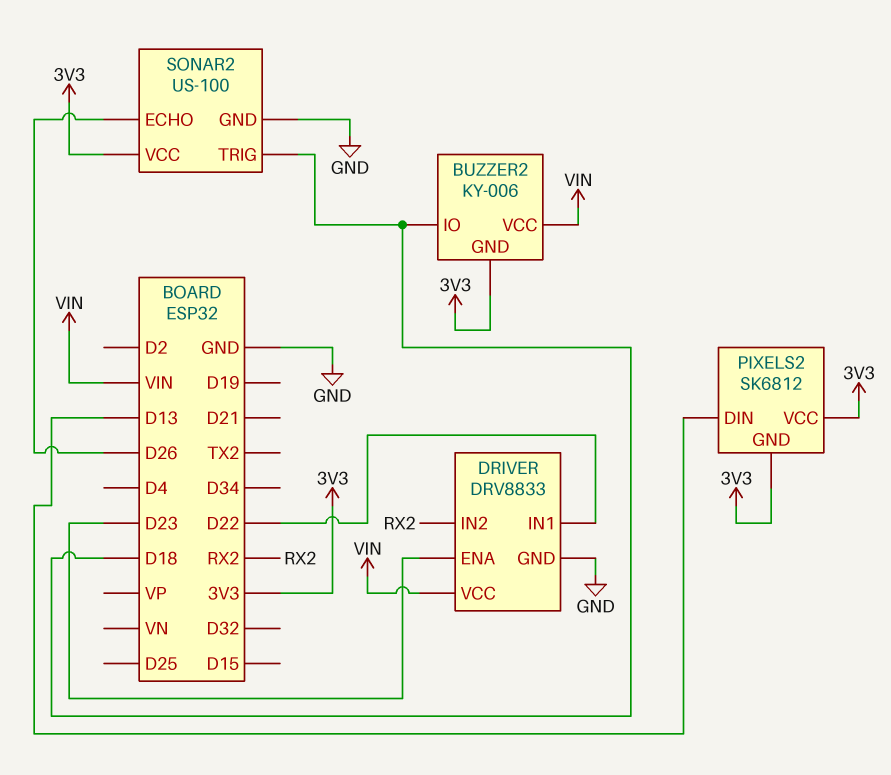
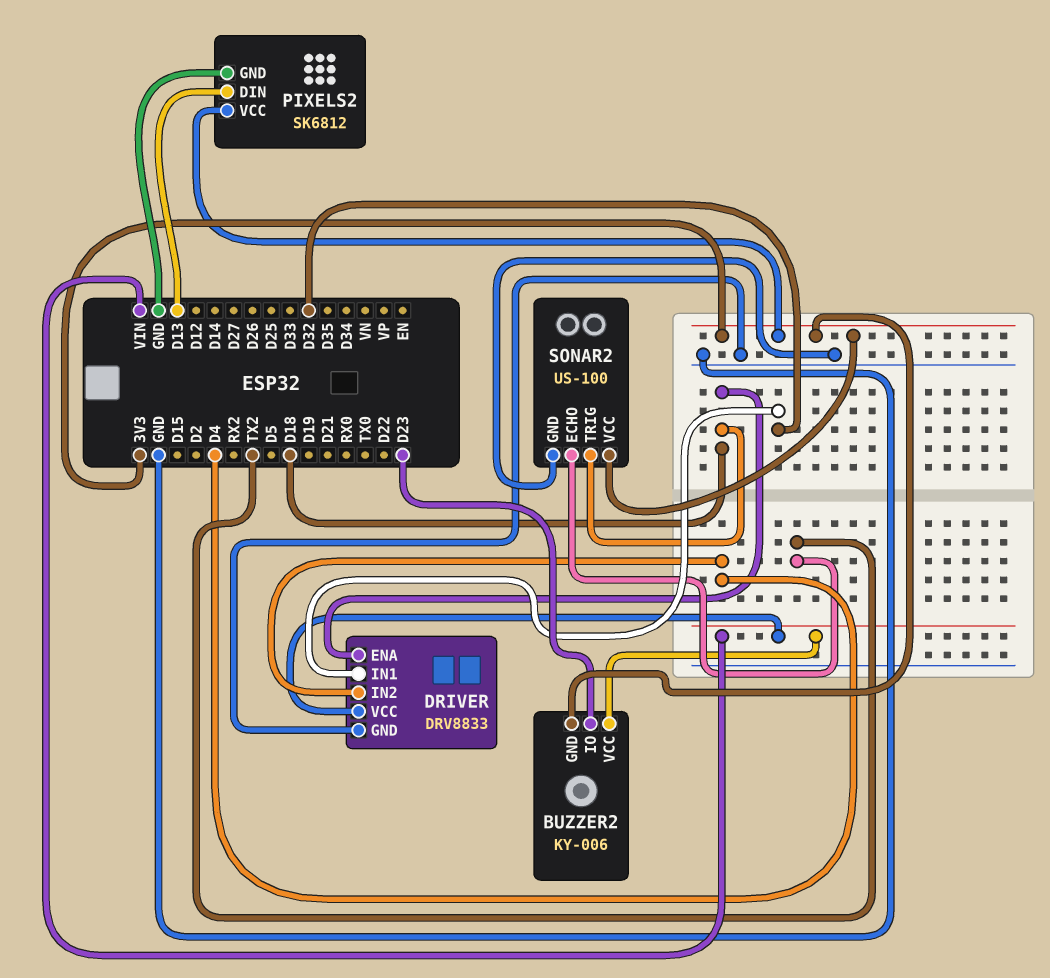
BUZZER2 pin IO: D18 -> D23
DRIVER pin ENA: D23 -> D18
DRIVER pin IN1: D22 -> D32
DRIVER pin IN2: RX2 -> D4
PIXELS2 pin GND: 3V3 -> GND
SONAR2 pin ECHO: D26 -> TX2

